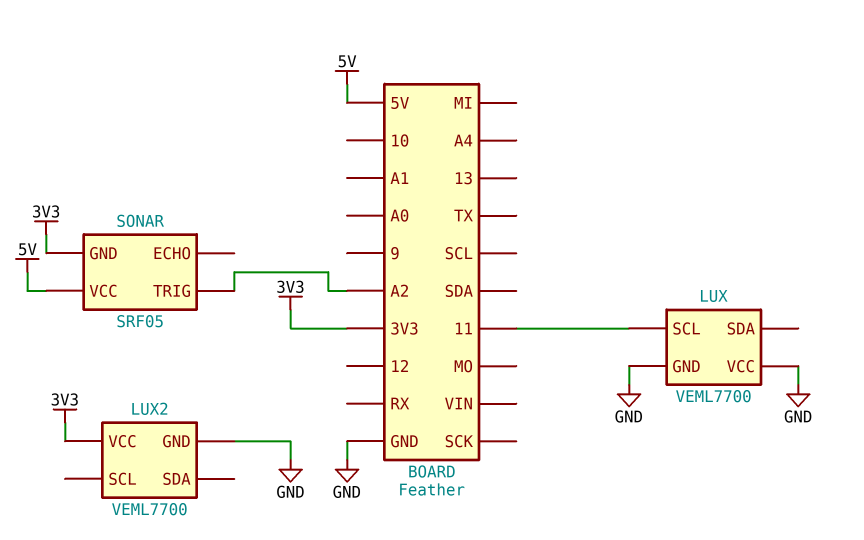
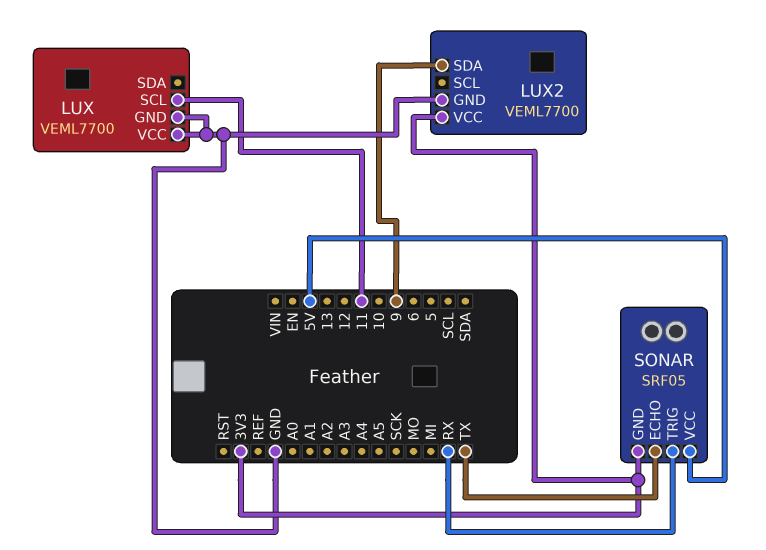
LUX2 pin SDA: none -> 9
SONAR pin ECHO: none -> TX
SONAR pin TRIG: A2 -> RX

